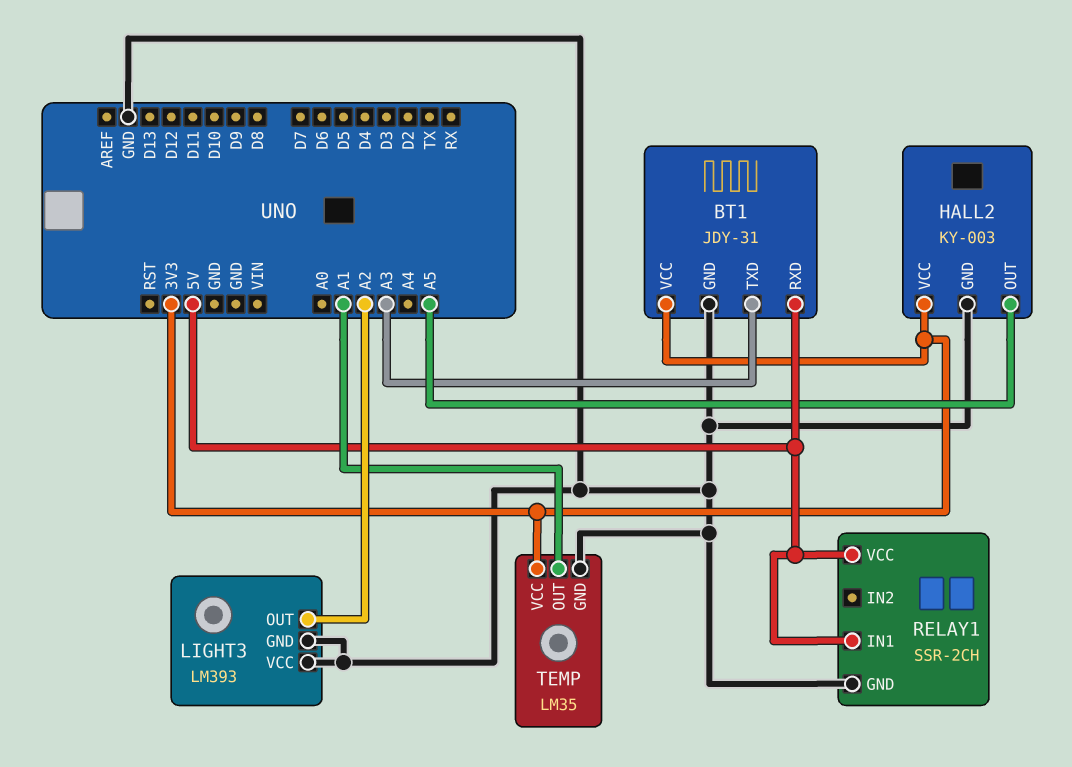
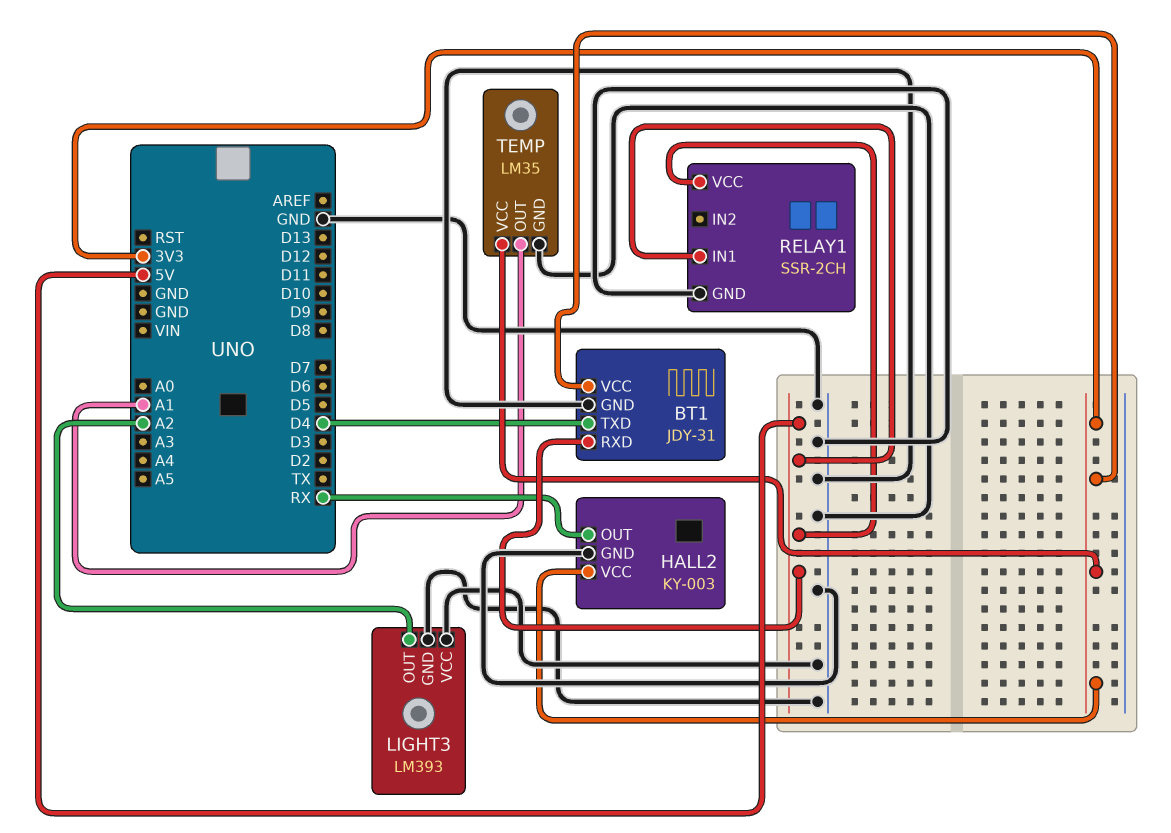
BT1 pin TXD: A3 -> D4
HALL2 pin OUT: A5 -> RX

